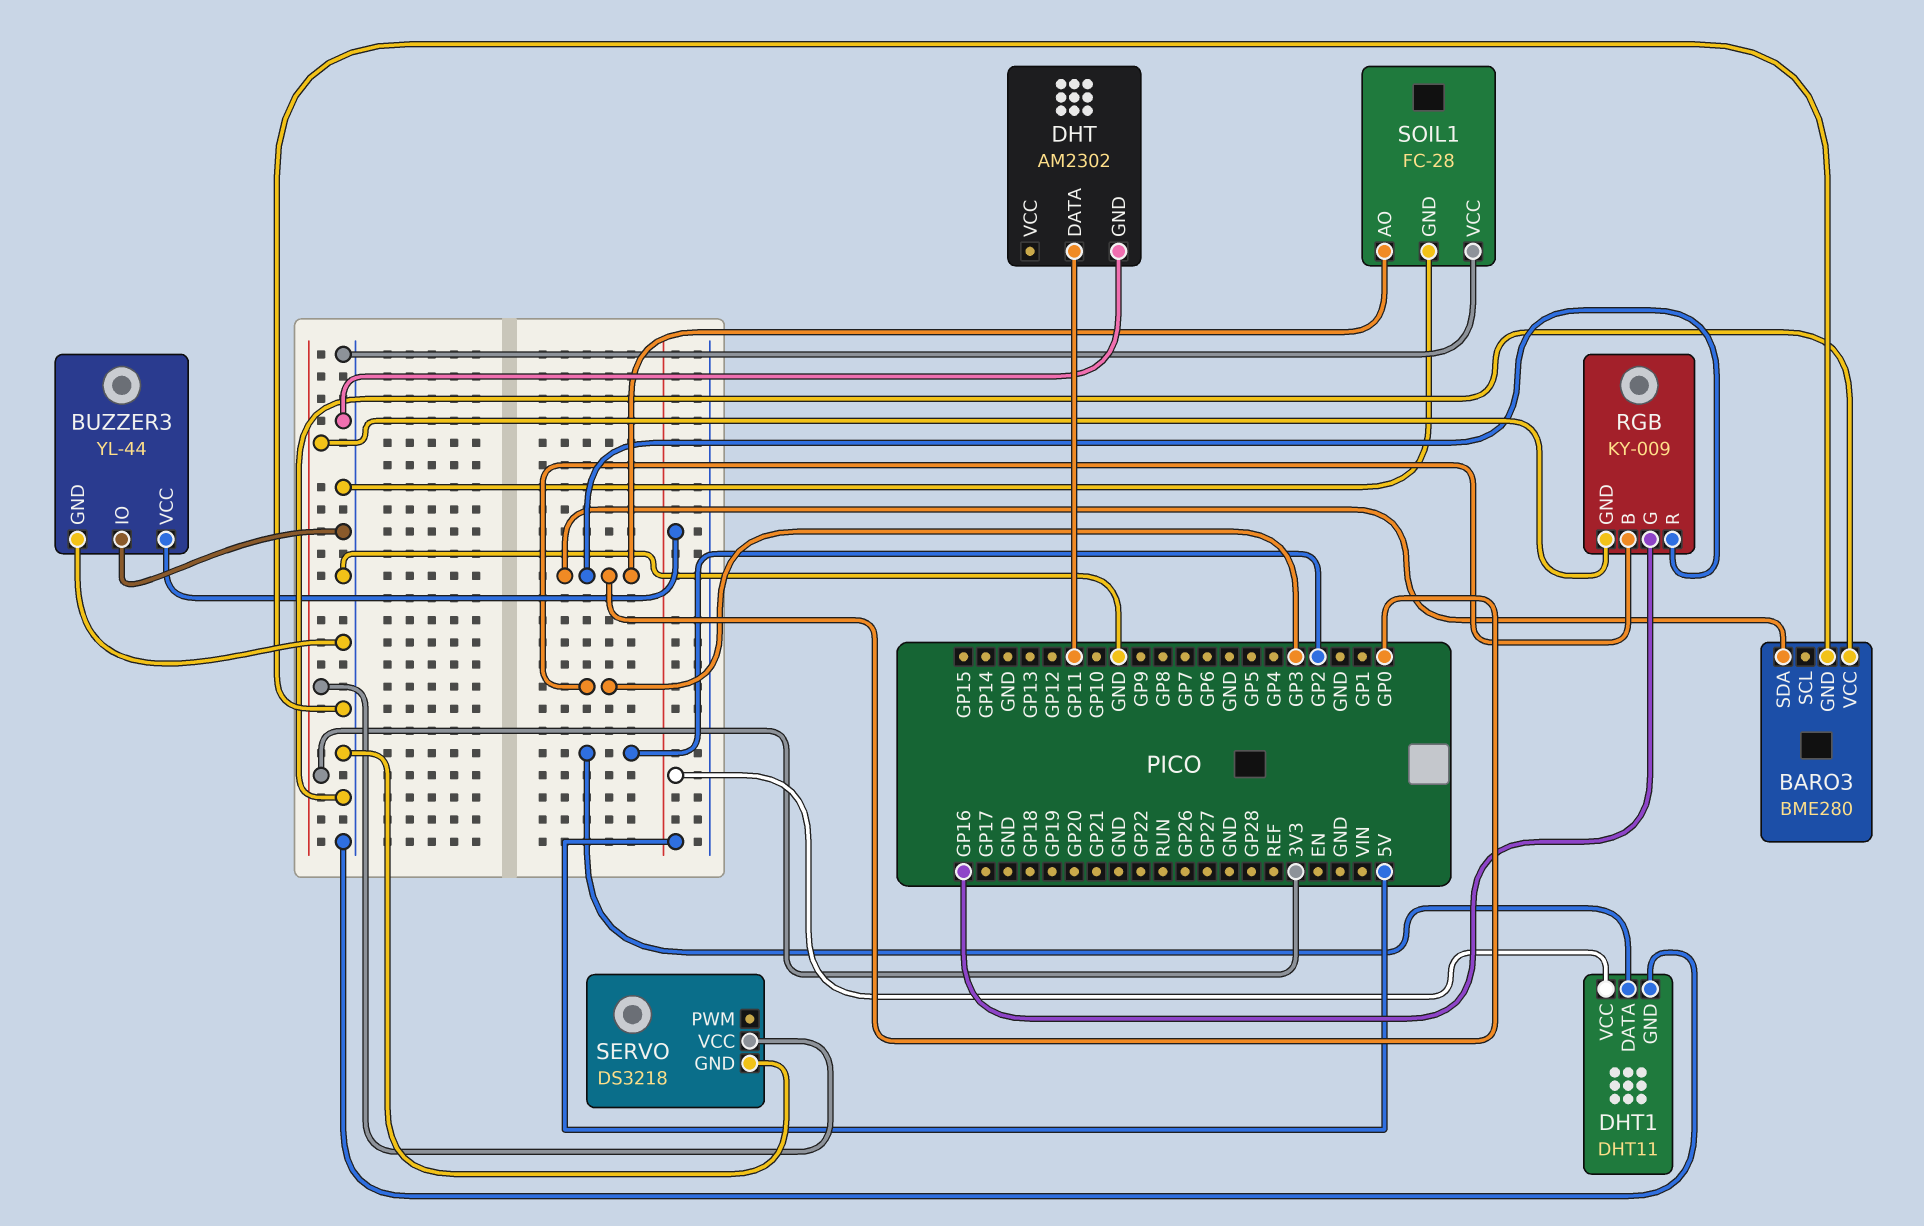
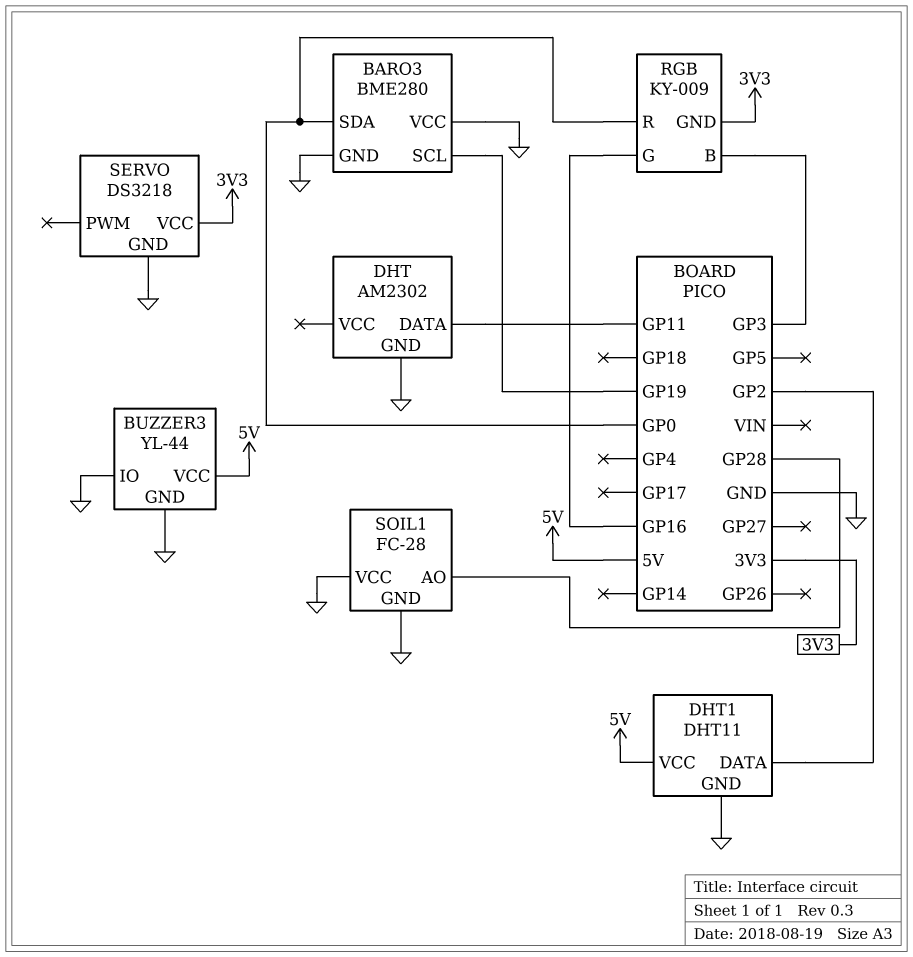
BARO3 pin SCL: none -> GP19
SOIL1 pin AO: GP0 -> GP28

